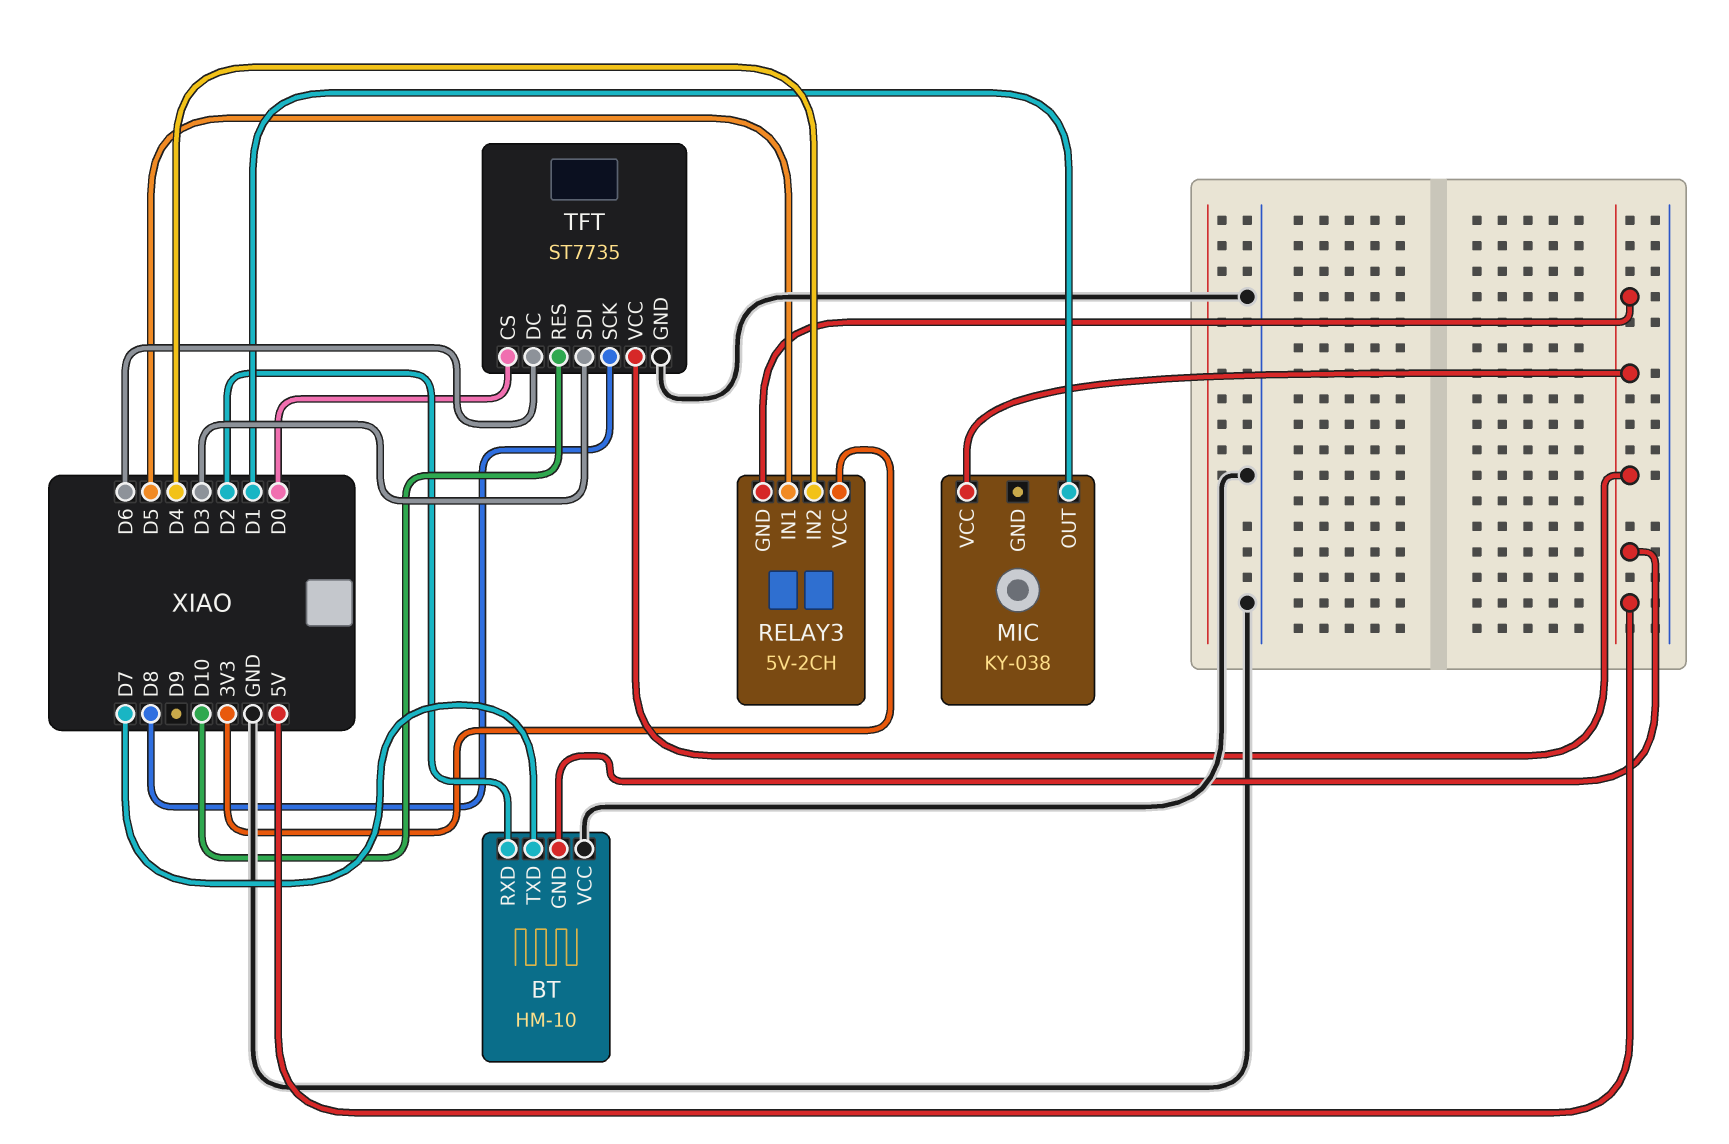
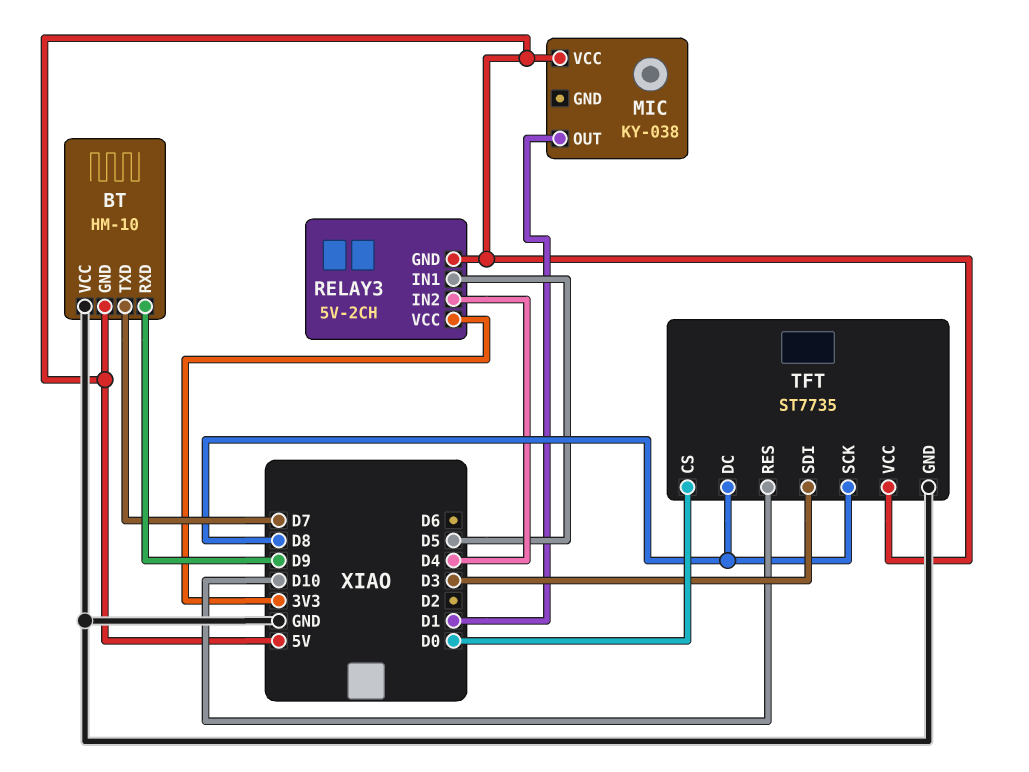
BT pin RXD: D2 -> D9
TFT pin DC: D6 -> D8

